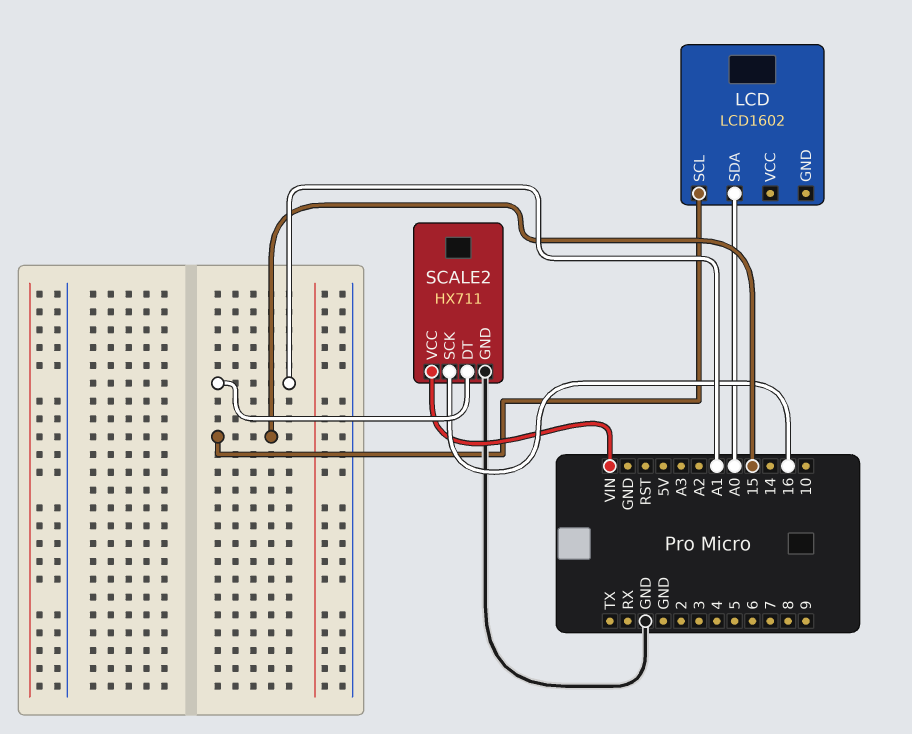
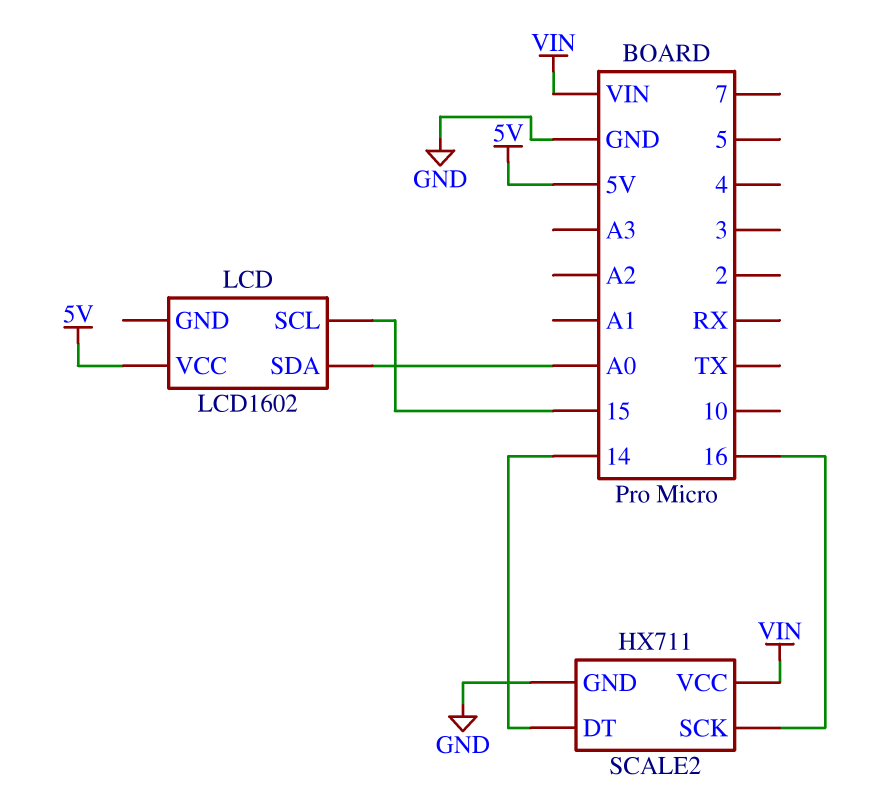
LCD pin VCC: none -> 5V
SCALE2 pin DT: A1 -> 14

